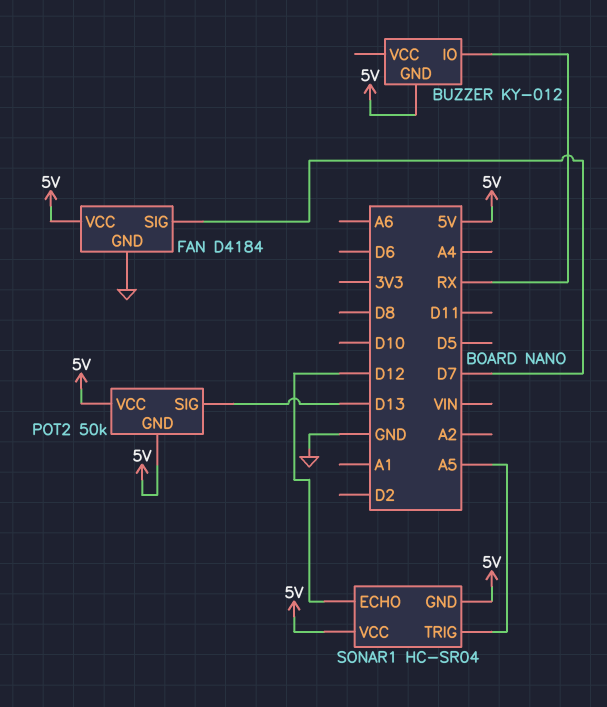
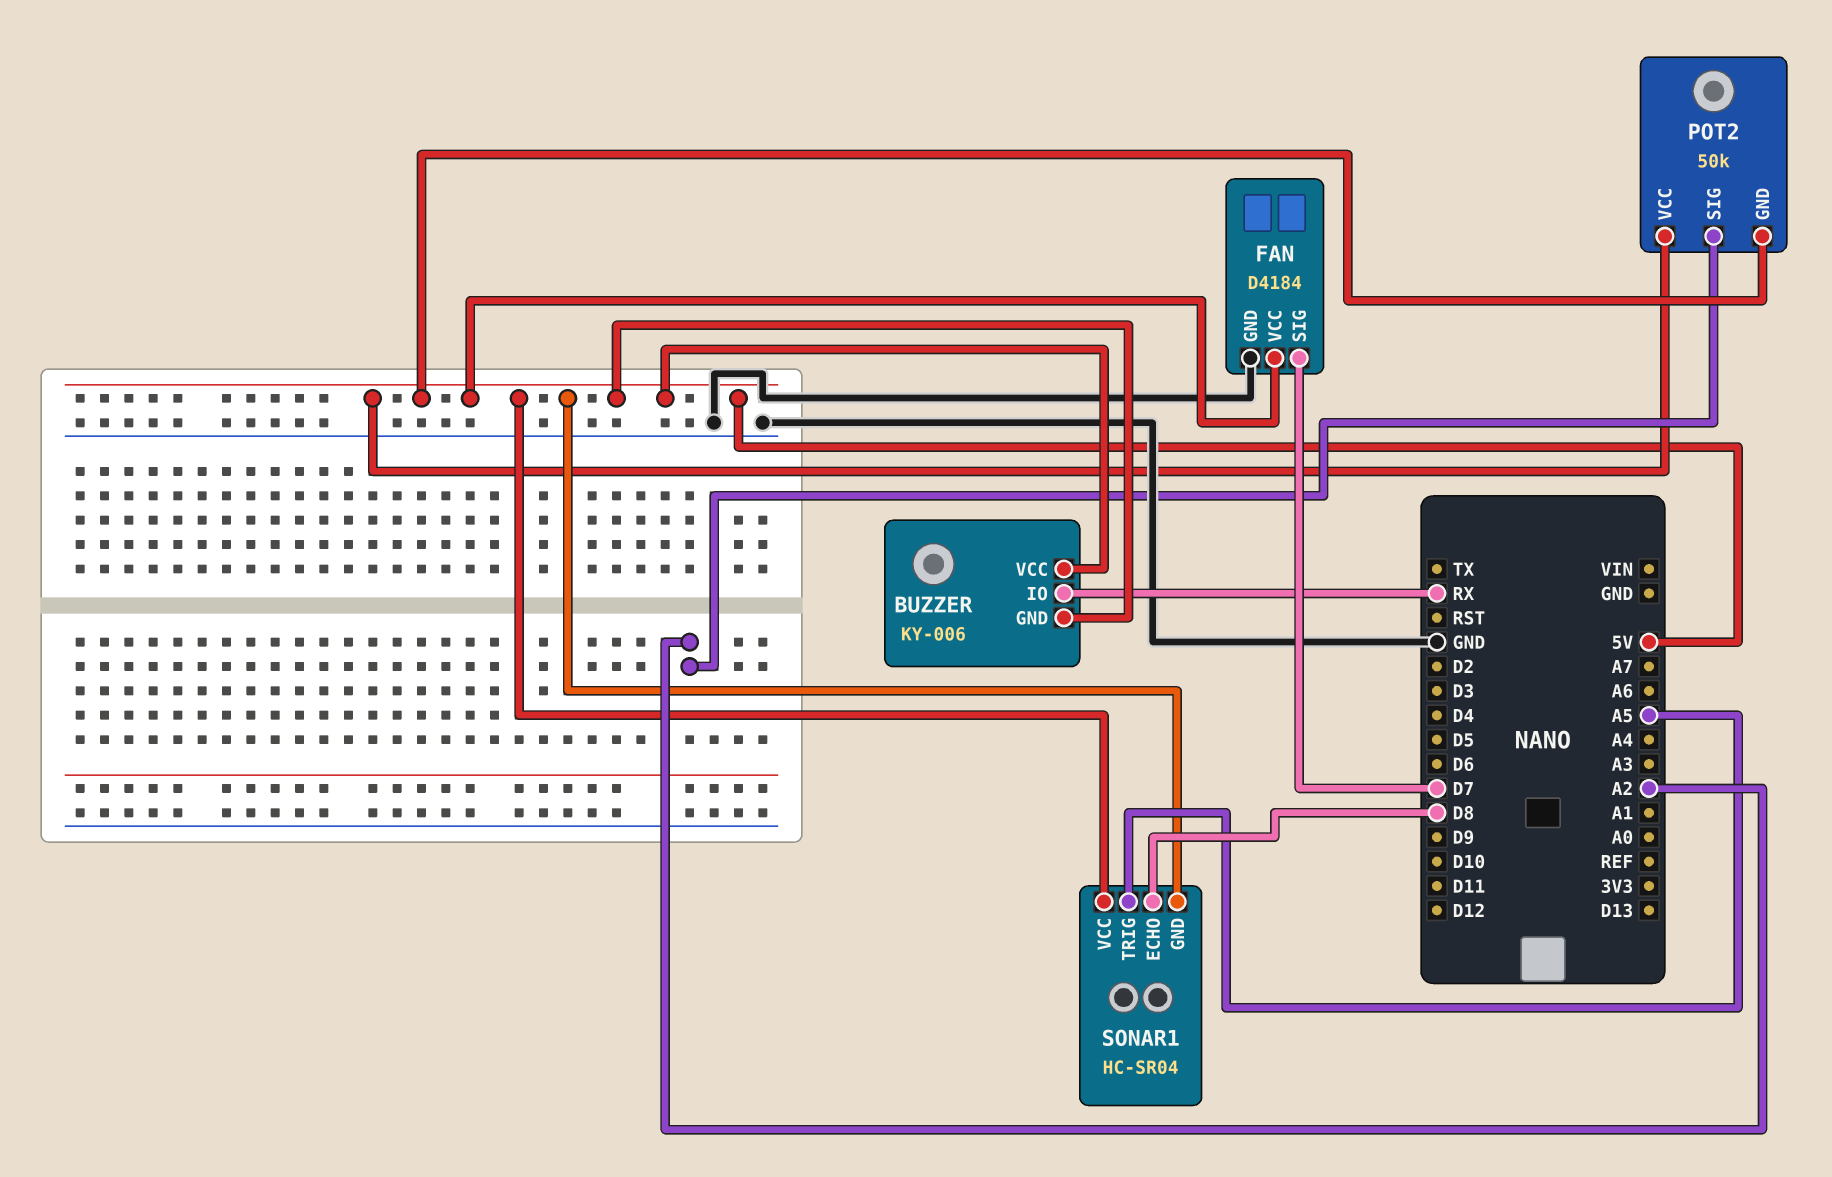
BUZZER: KY-012 -> KY-006
BUZZER pin VCC: none -> 5V
POT2 pin SIG: D13 -> A2
SONAR1 pin ECHO: D12 -> D8

